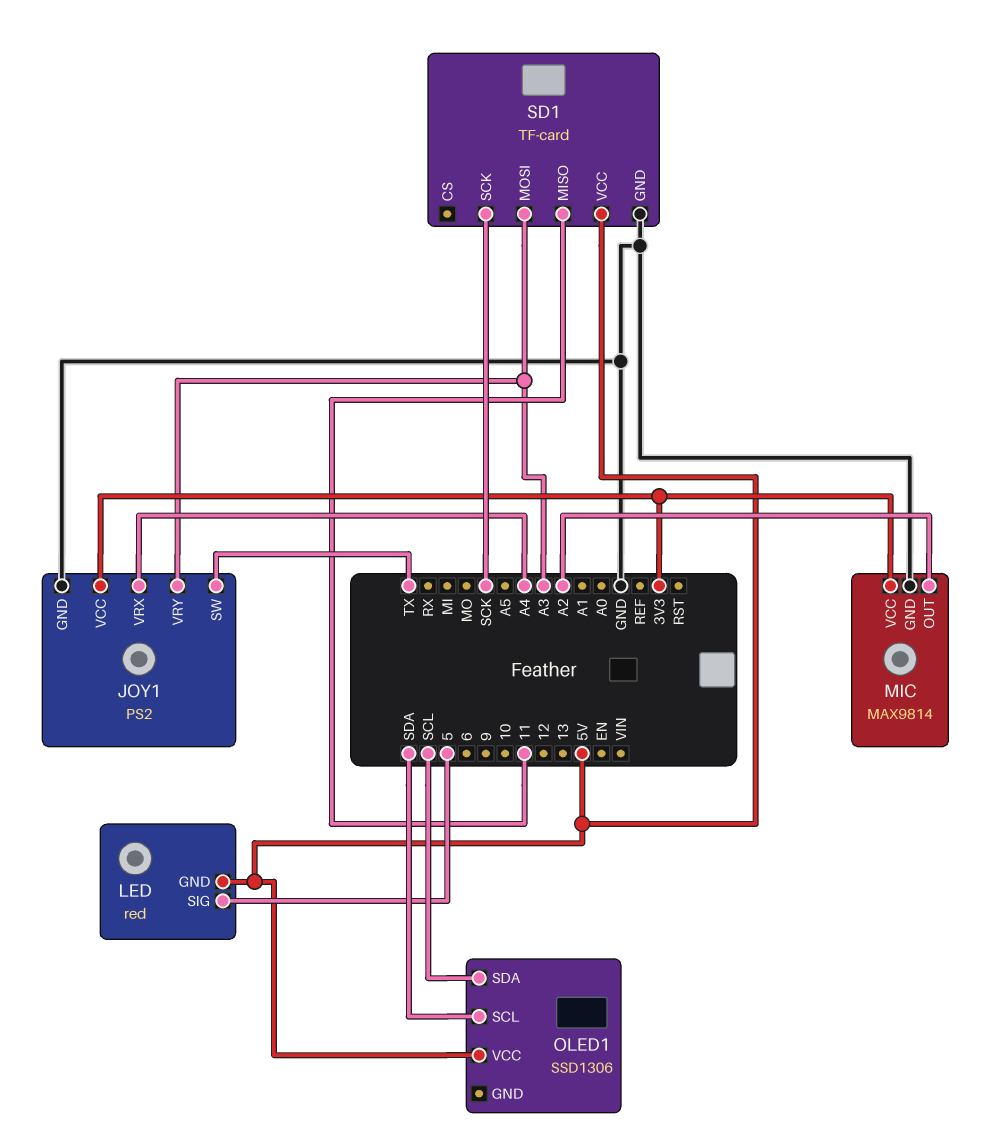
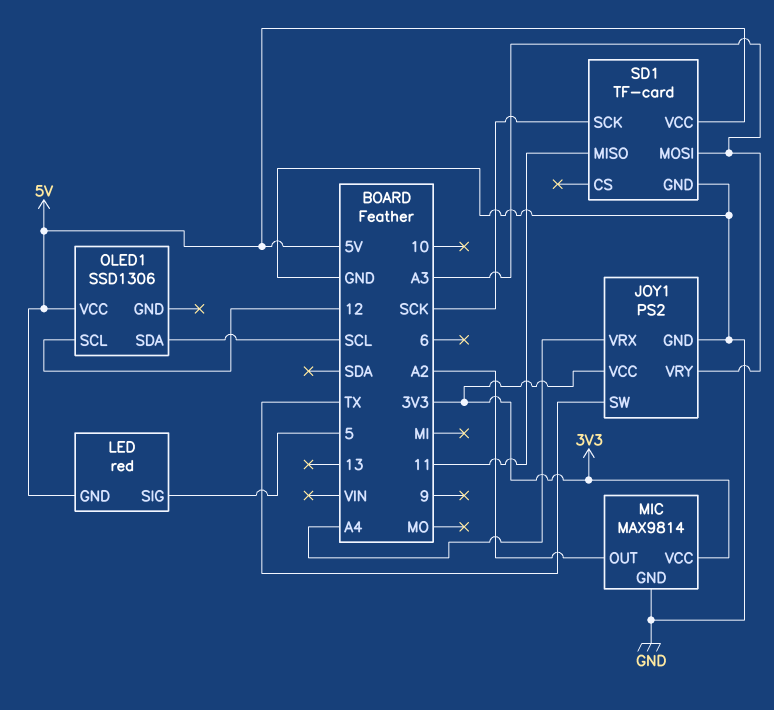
OLED1 pin SCL: SDA -> 12

